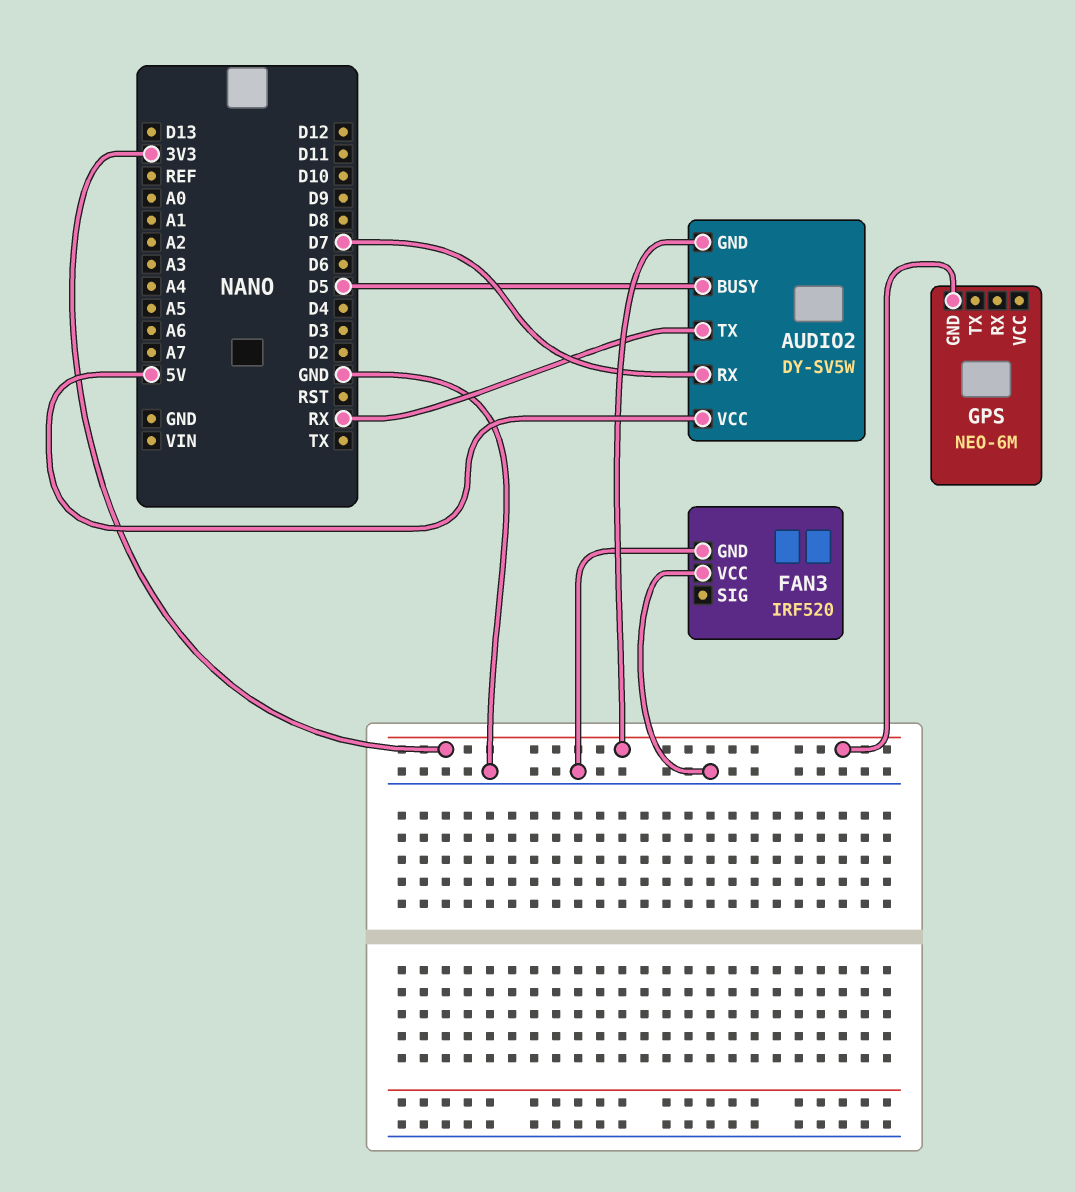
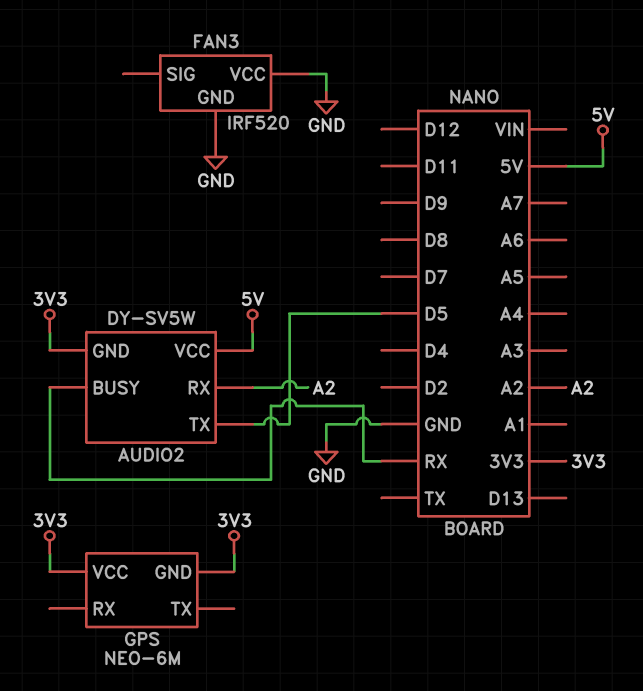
AUDIO2 pin BUSY: D5 -> RX
AUDIO2 pin RX: D7 -> A2
AUDIO2 pin TX: RX -> D5
GPS pin VCC: none -> 3V3

